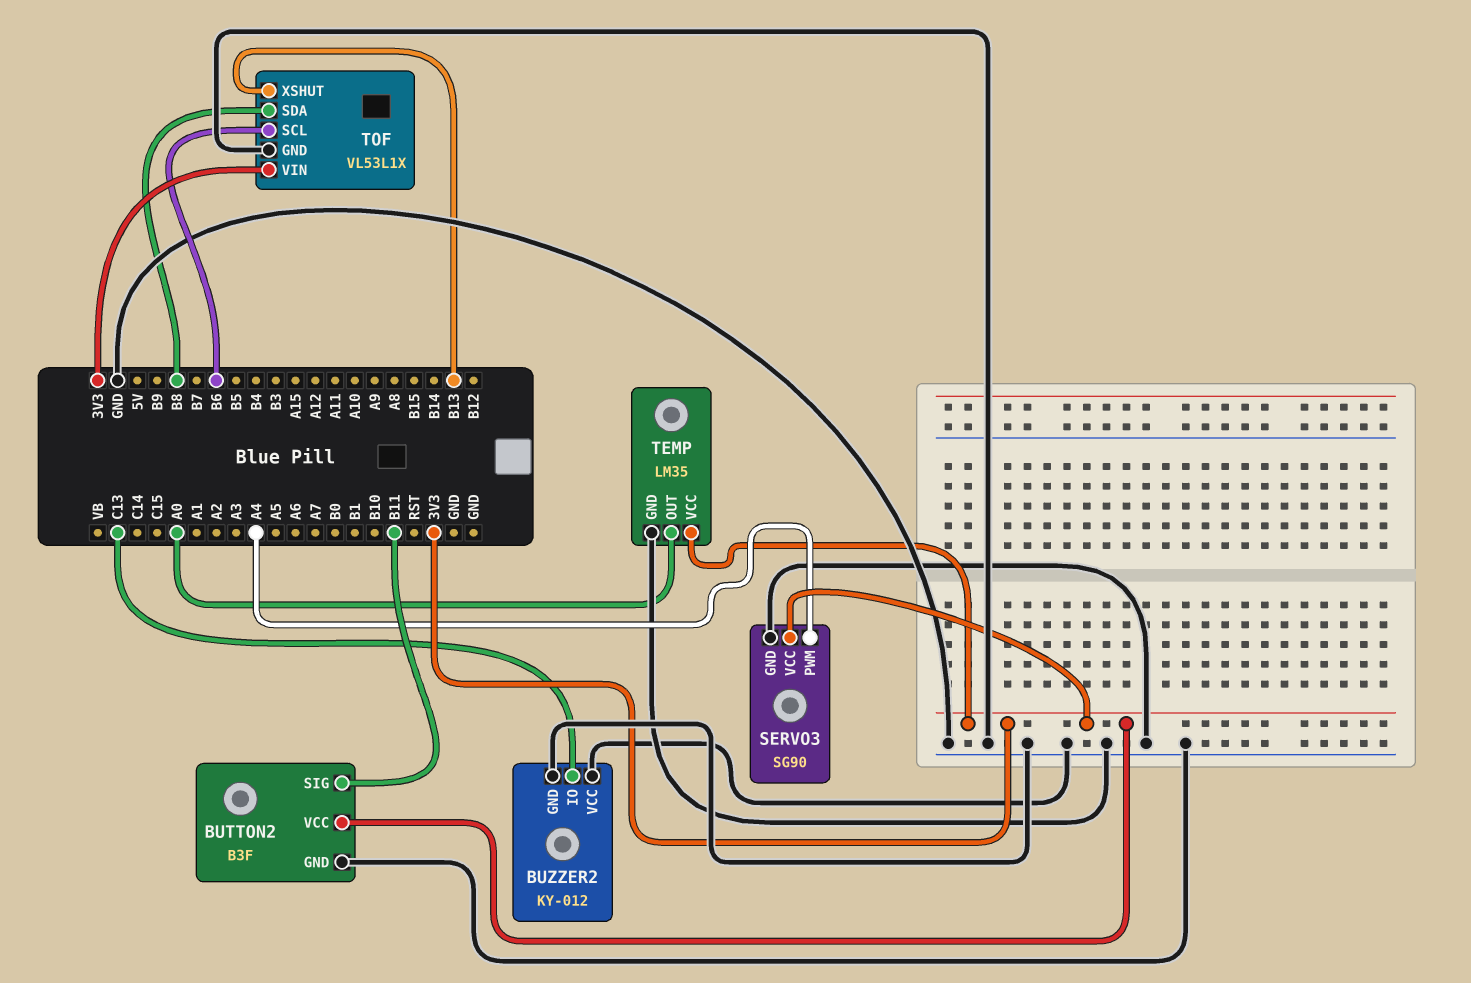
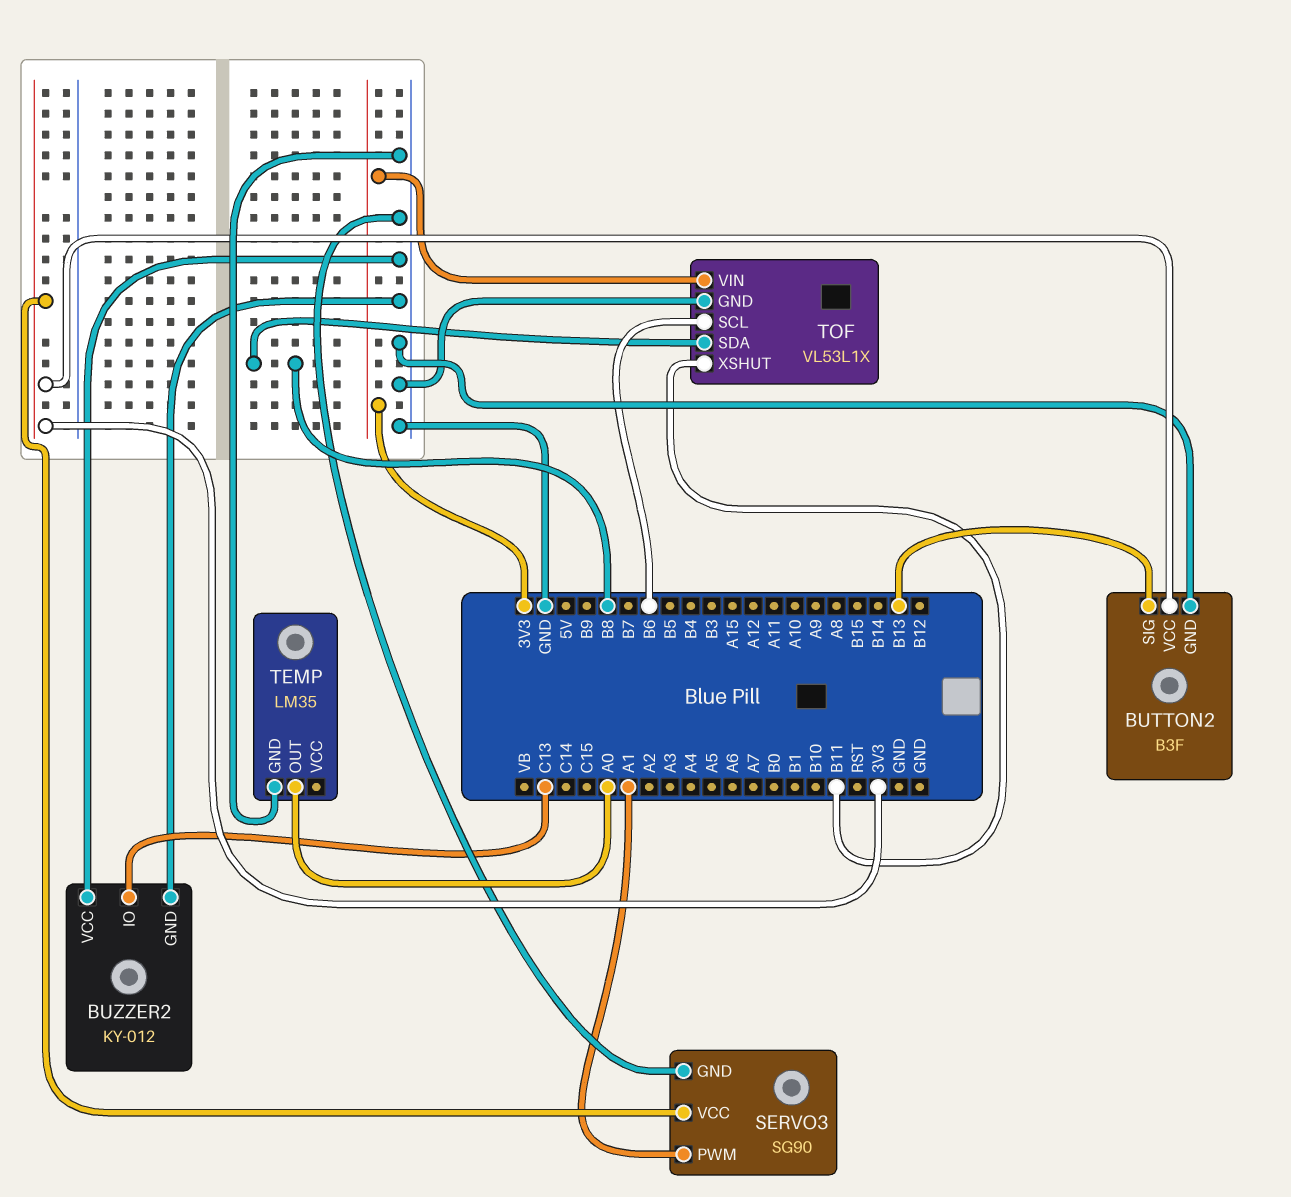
BUTTON2 pin SIG: B11 -> B13
SERVO3 pin PWM: A4 -> A1
TEMP pin VCC: 3V3 -> none
TOF pin XSHUT: B13 -> B11

